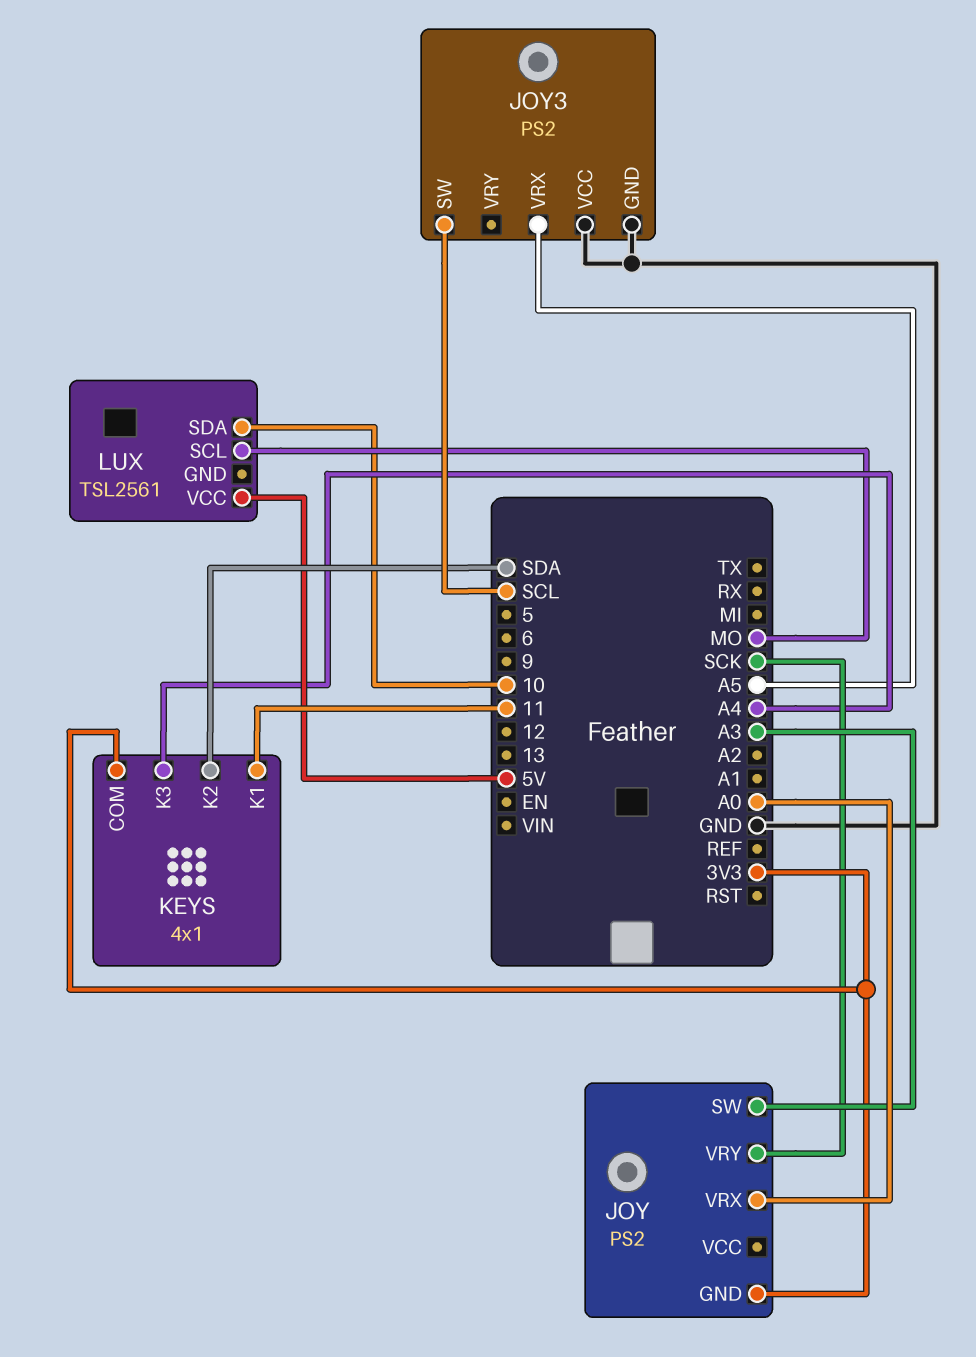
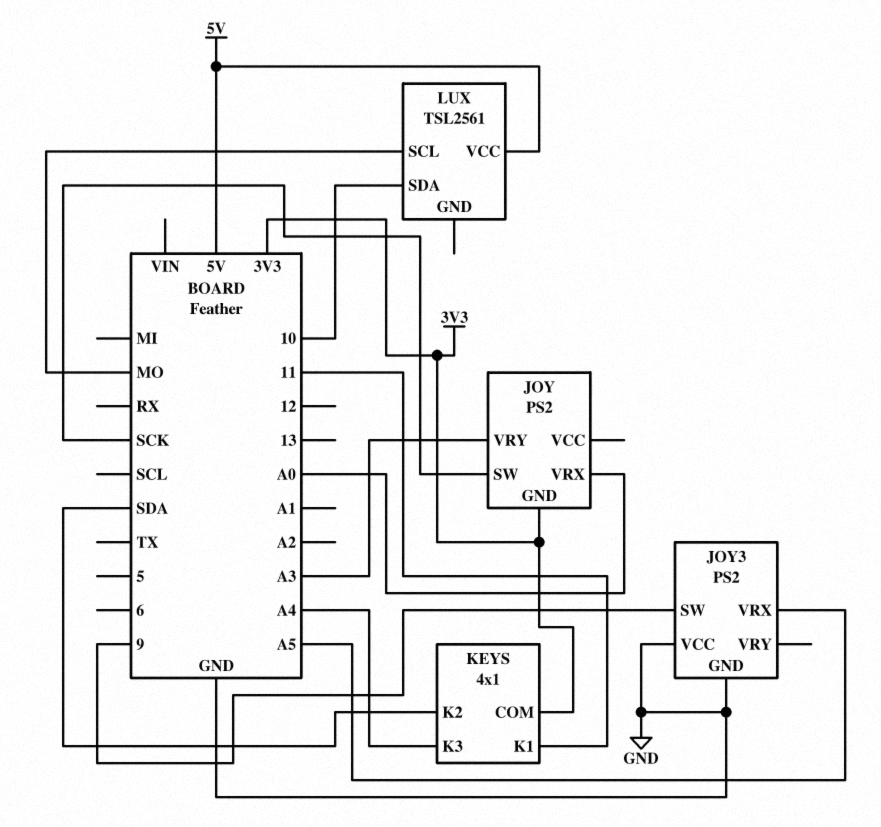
JOY pin SW: A3 -> SCK
JOY pin VRY: SCK -> A3
JOY3 pin SW: SCL -> 9

